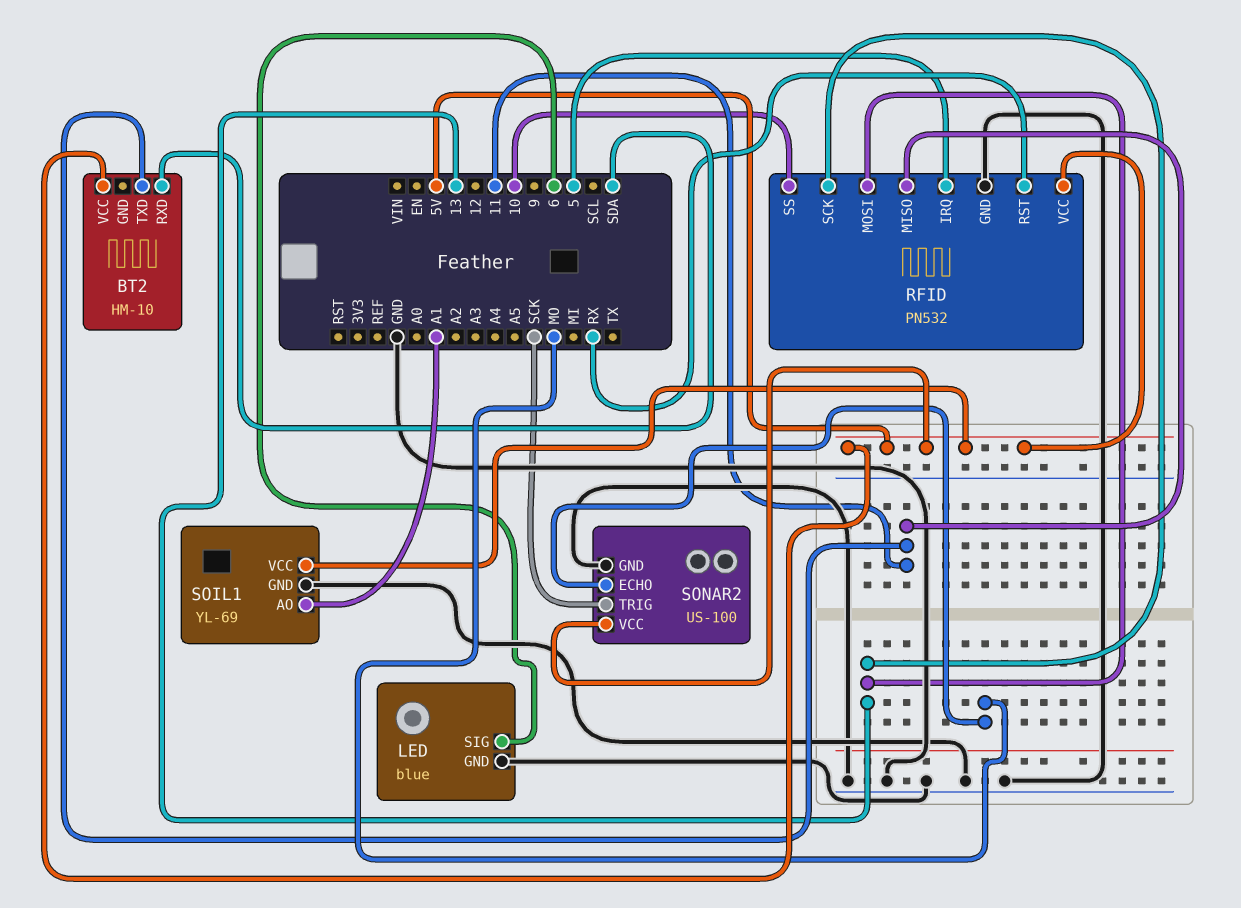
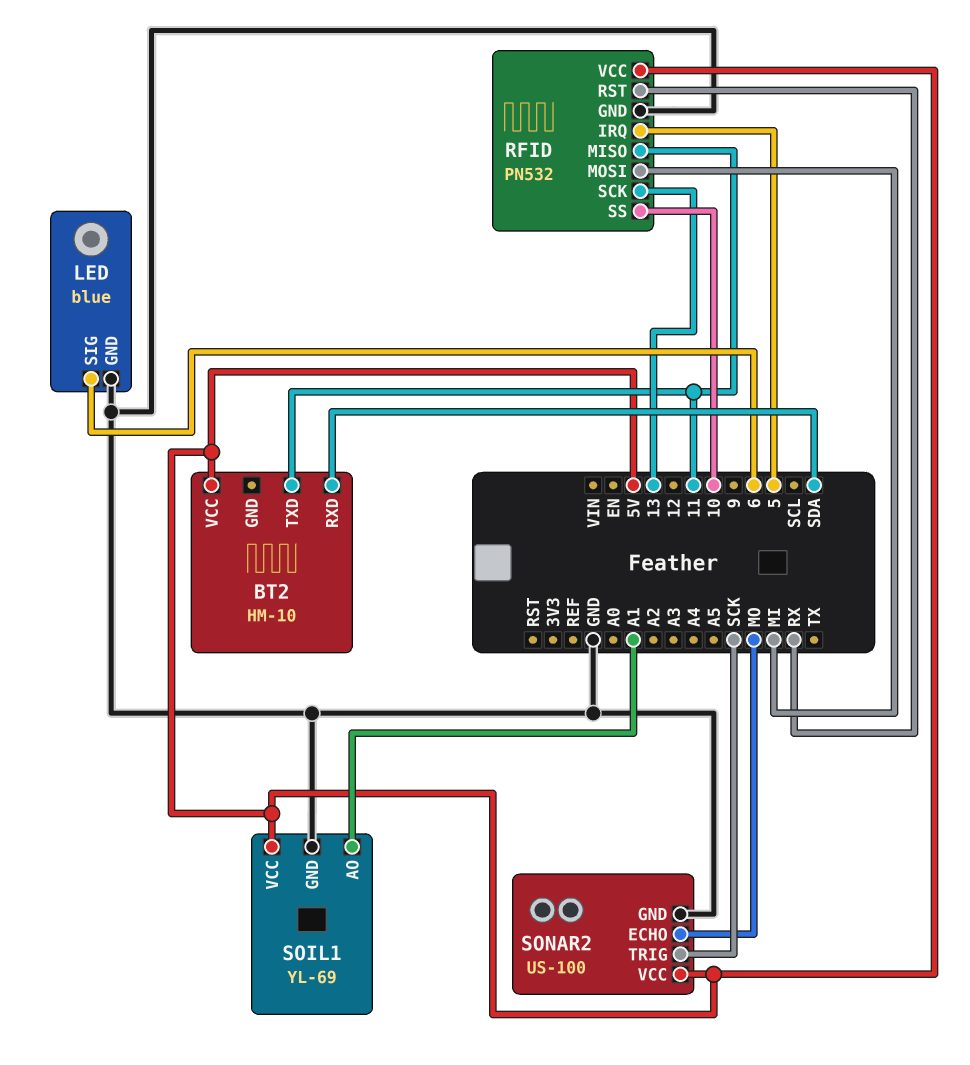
RFID pin MOSI: 13 -> MI

